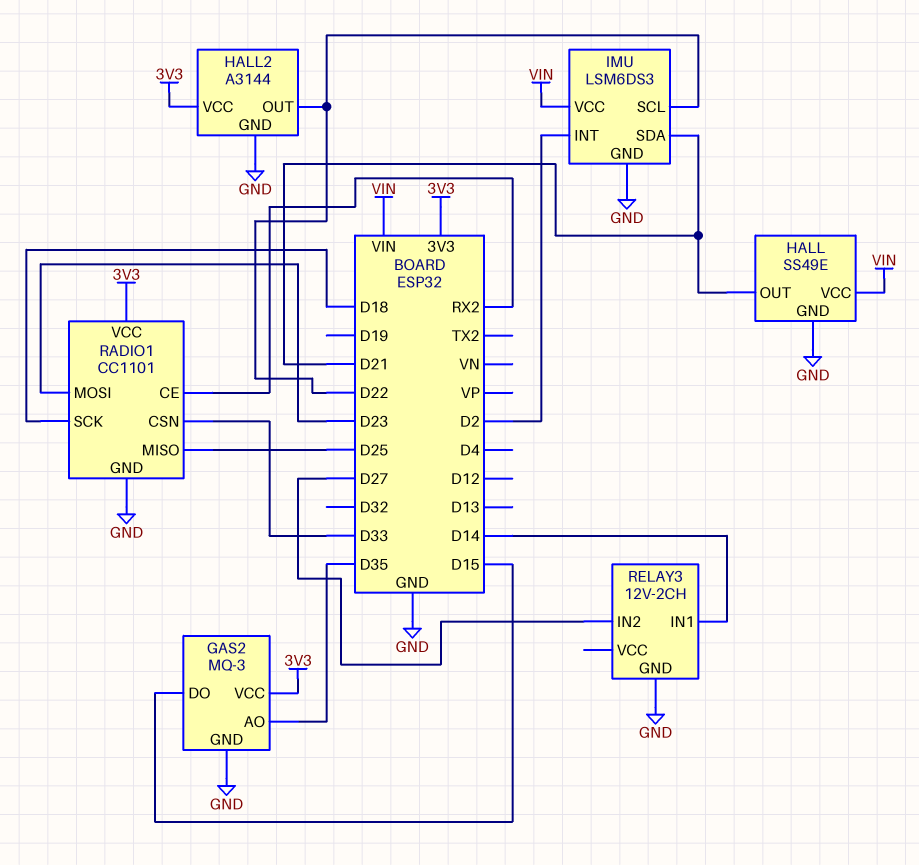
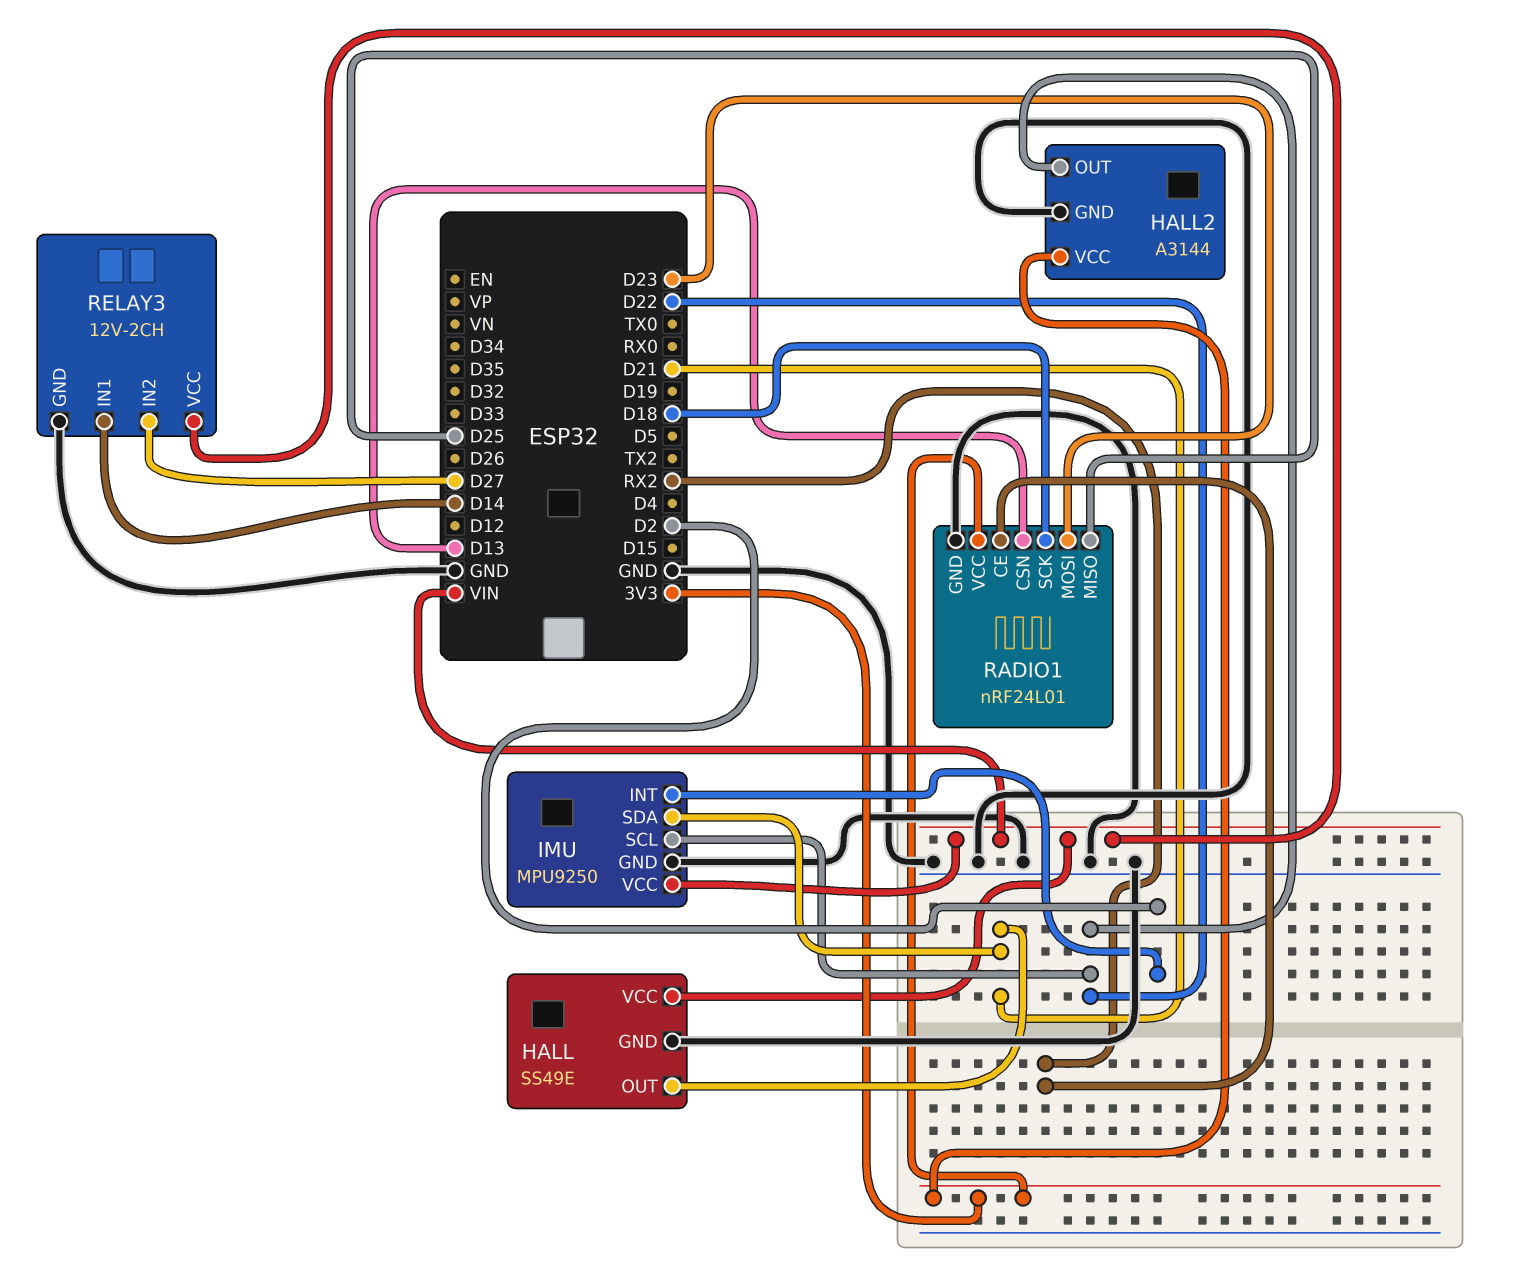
GAS2: MQ-3 -> none
GAS2 pin AO: D35 -> none
GAS2 pin DO: D15 -> none
GAS2 pin GND: GND -> none
GAS2 pin VCC: 3V3 -> none
IMU: LSM6DS3 -> MPU9250
RADIO1: CC1101 -> nRF24L01
RADIO1 pin CSN: D33 -> D13
RELAY3 pin VCC: none -> VIN

